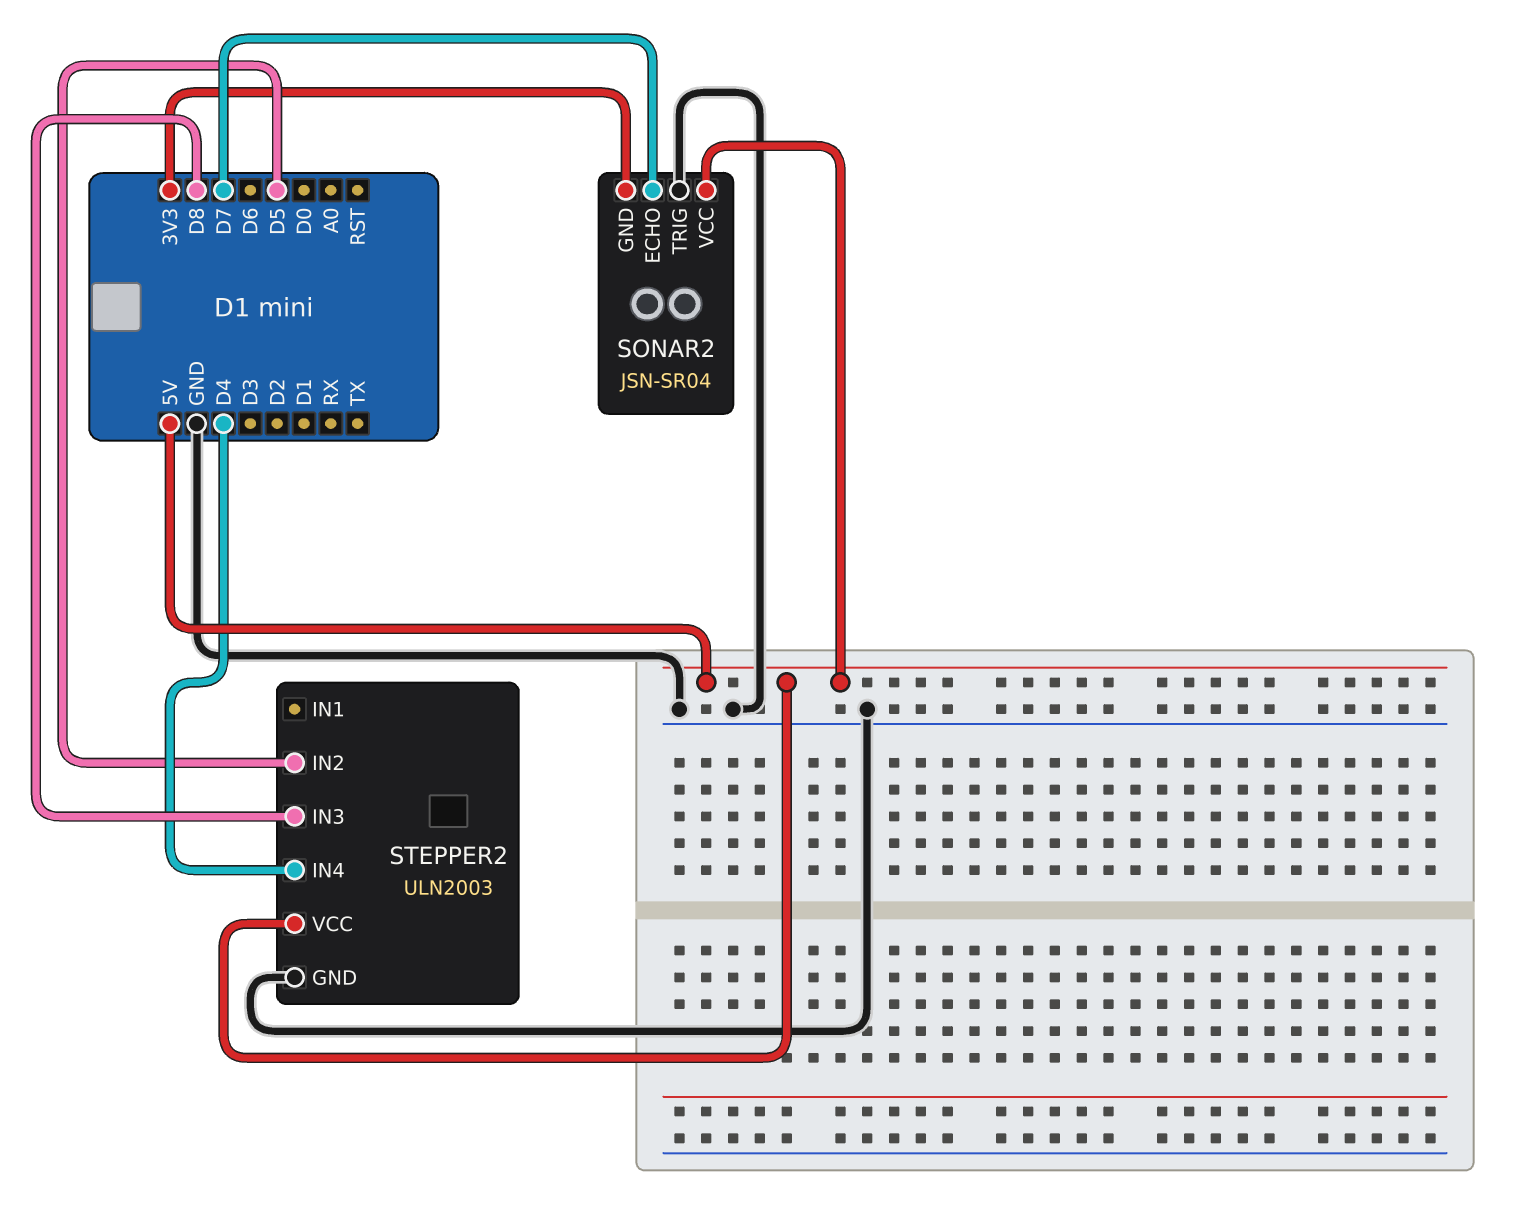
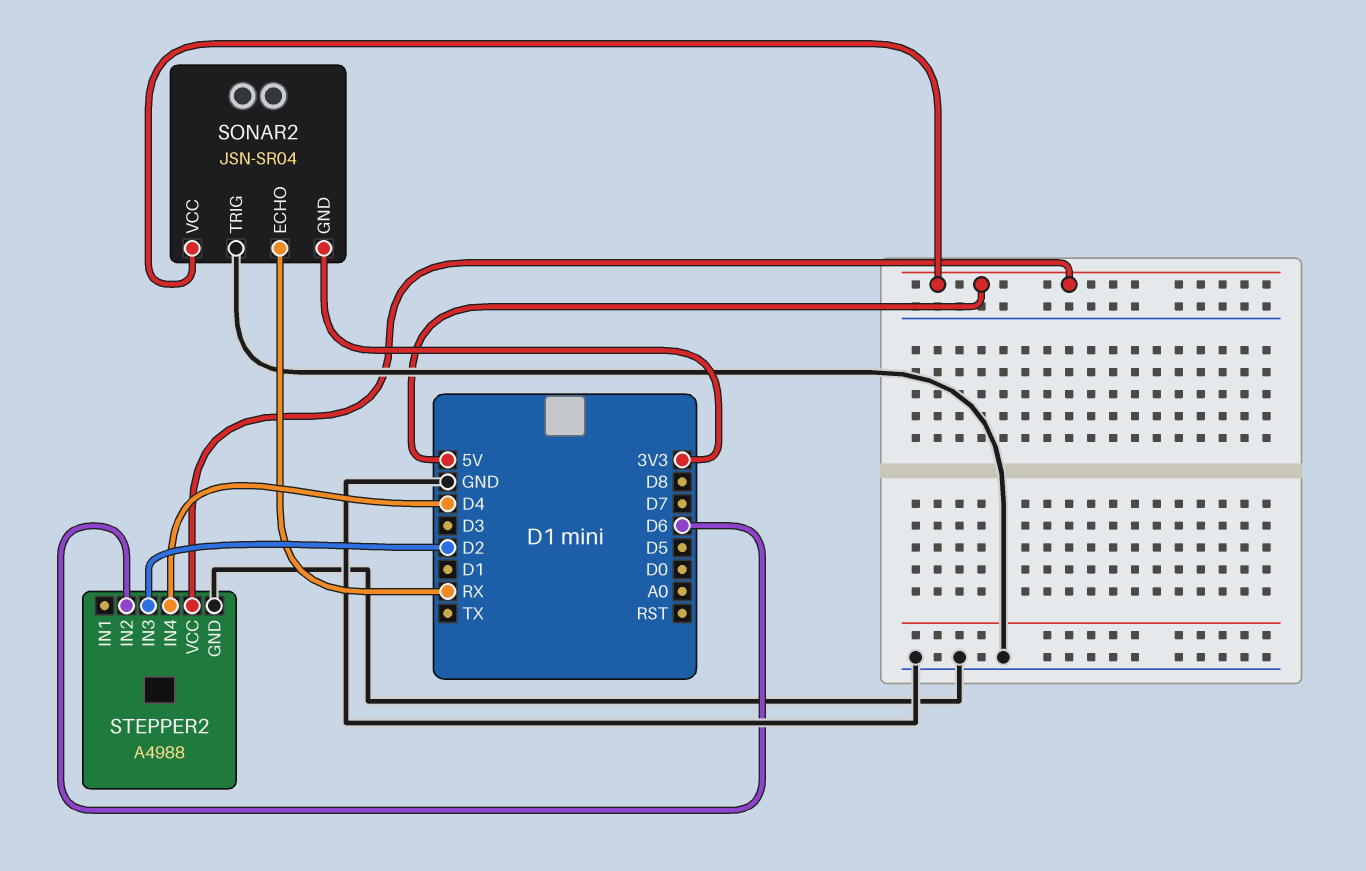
SONAR2 pin ECHO: D7 -> RX
STEPPER2: ULN2003 -> A4988
STEPPER2 pin IN2: D5 -> D6
STEPPER2 pin IN3: D8 -> D2

